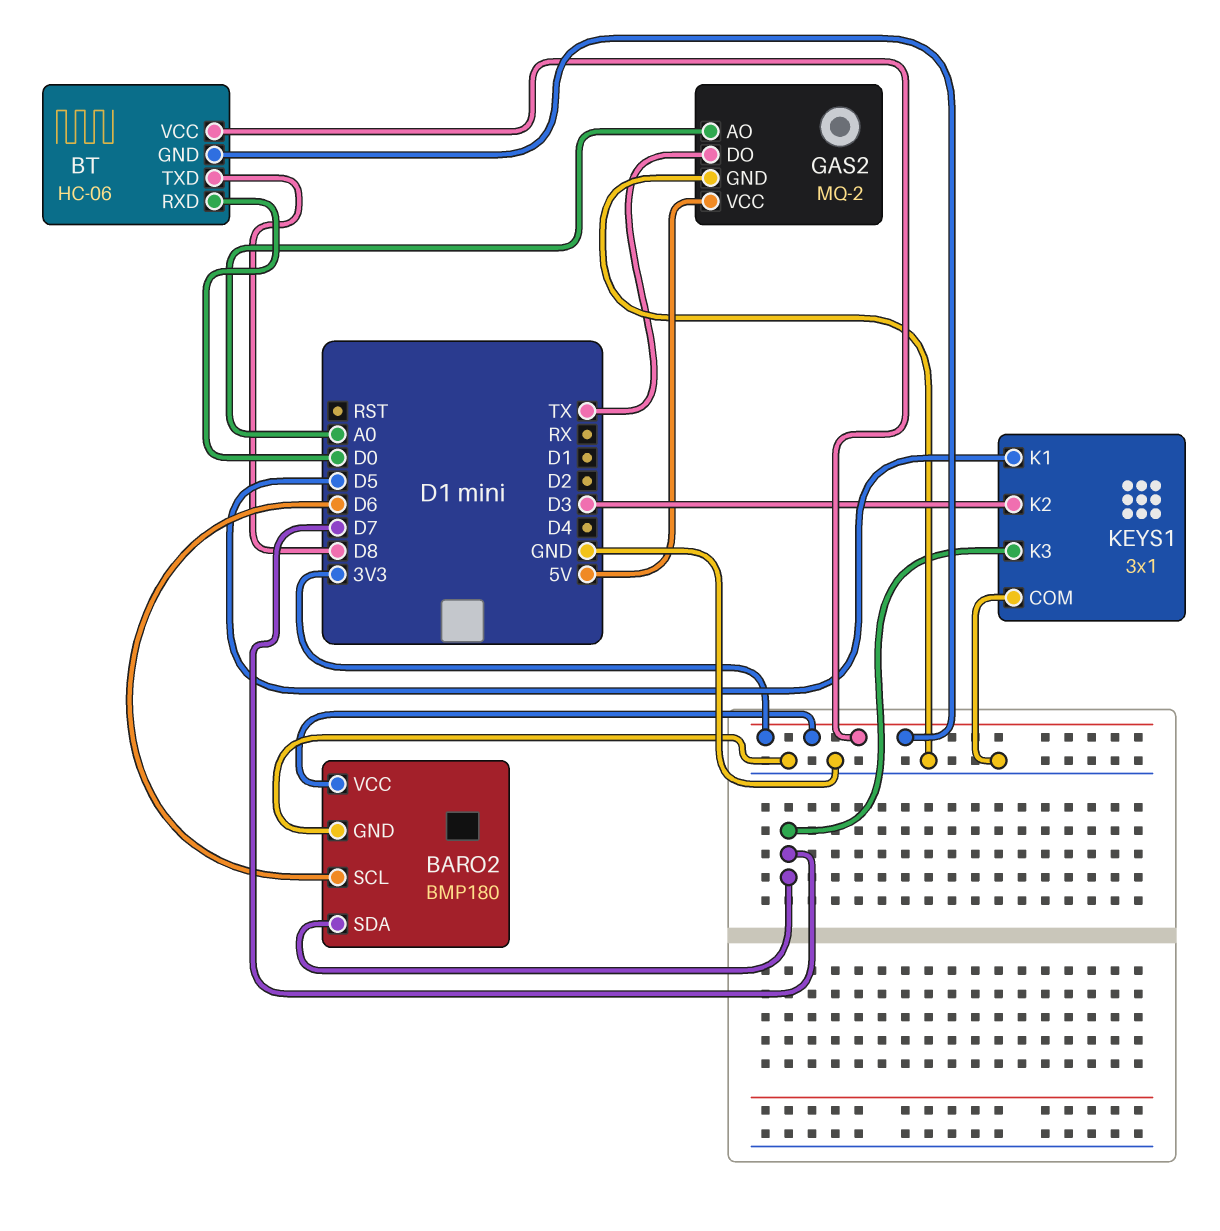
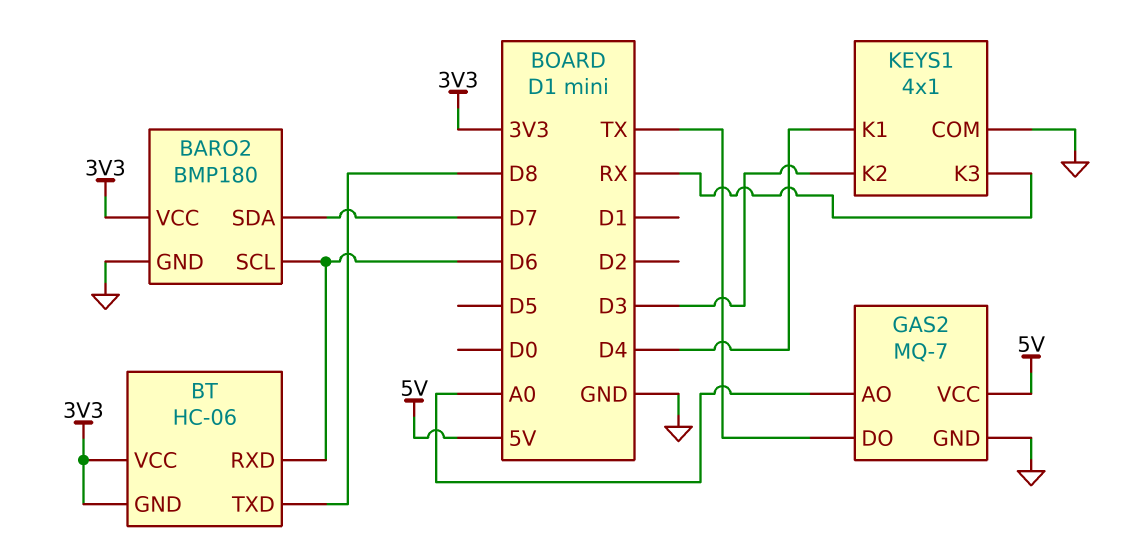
BT pin RXD: D0 -> D6
GAS2: MQ-2 -> MQ-7
KEYS1: 3x1 -> 4x1
KEYS1 pin K1: D5 -> D4
KEYS1 pin K3: D7 -> RX

